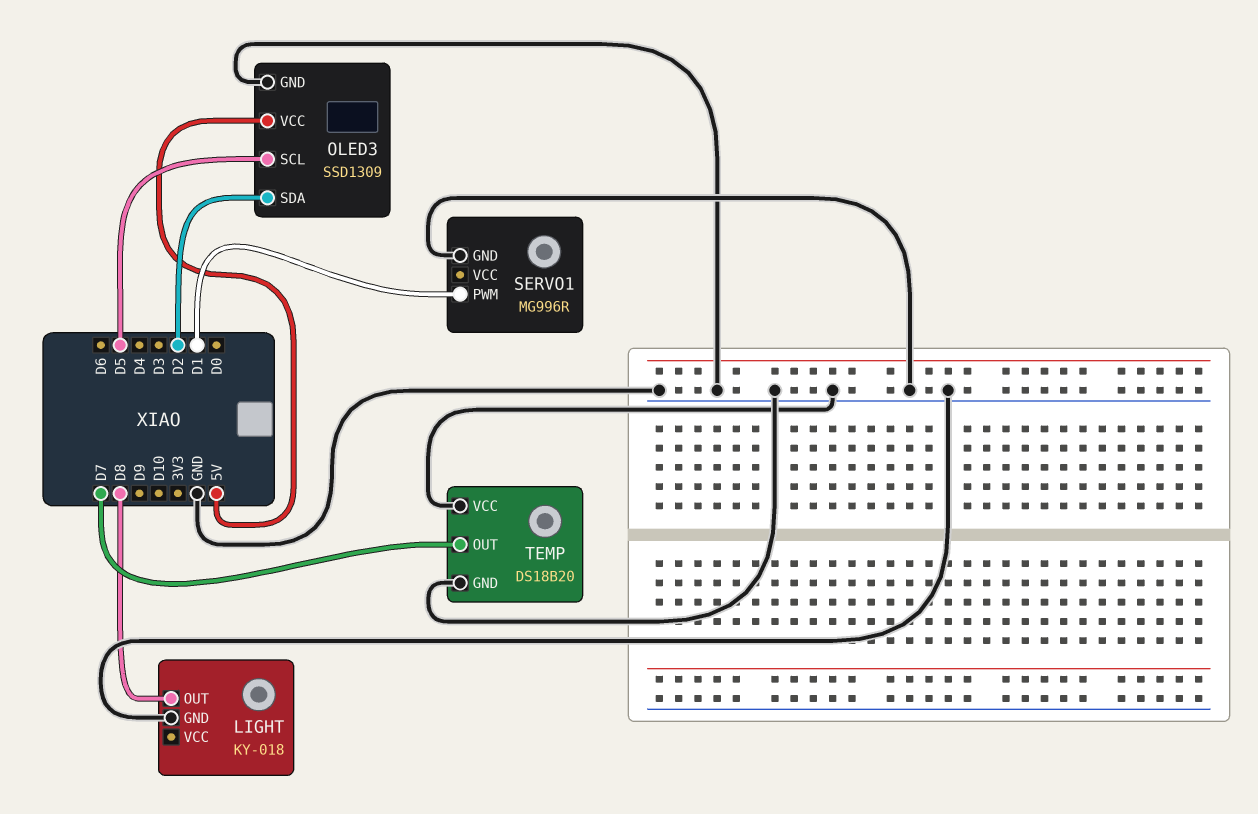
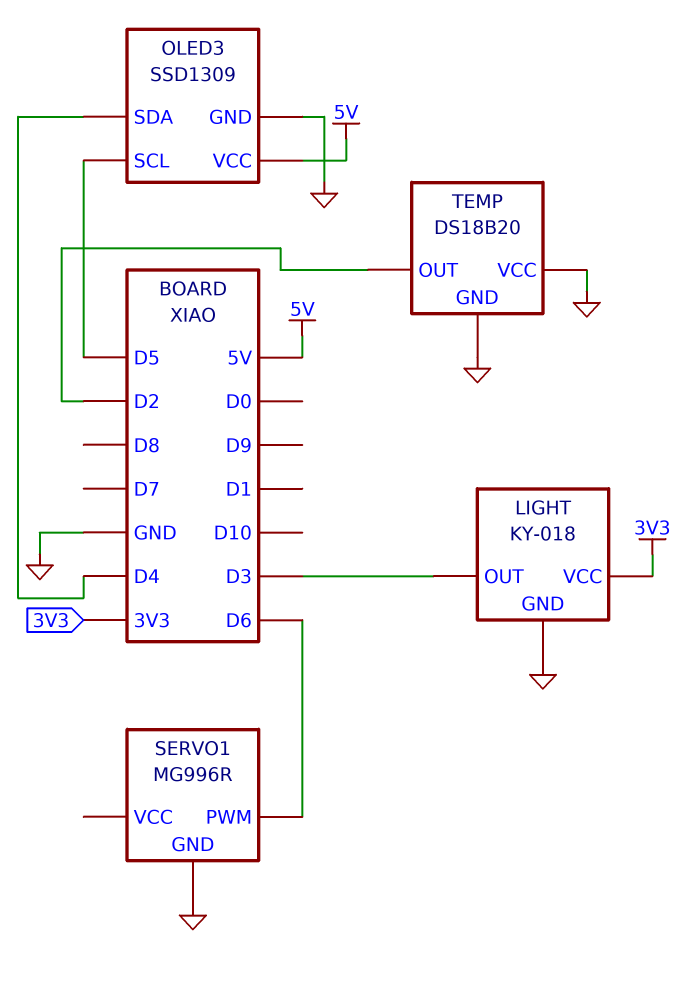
LIGHT pin OUT: D8 -> D3
LIGHT pin VCC: none -> 3V3
OLED3 pin SDA: D2 -> D4
SERVO1 pin PWM: D1 -> D6
TEMP pin OUT: D7 -> D2

